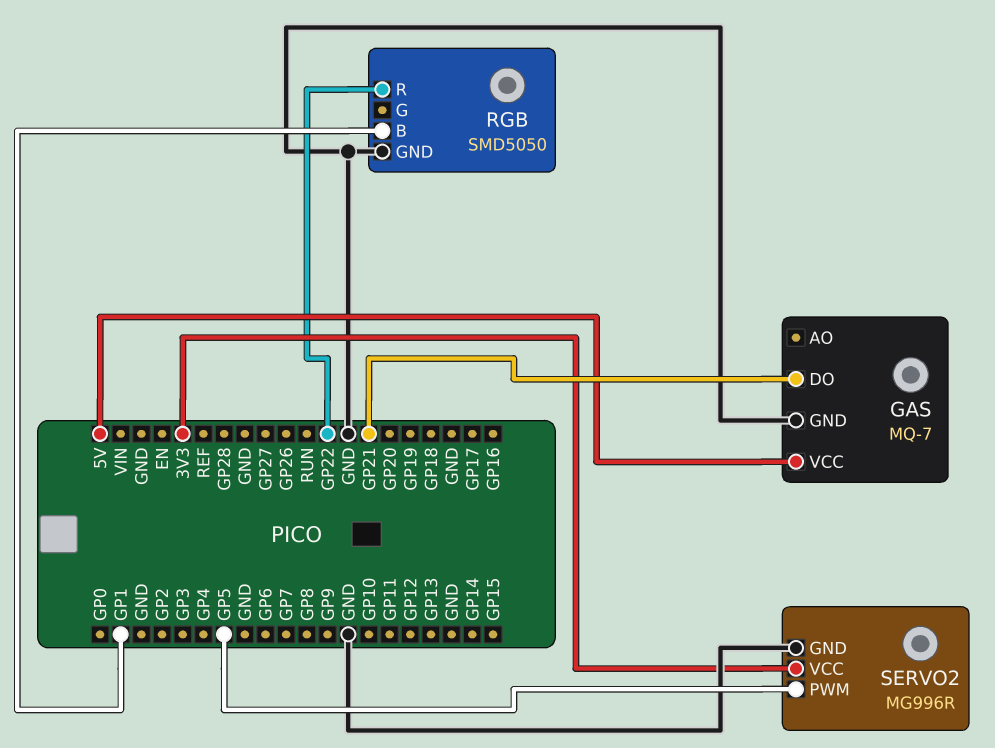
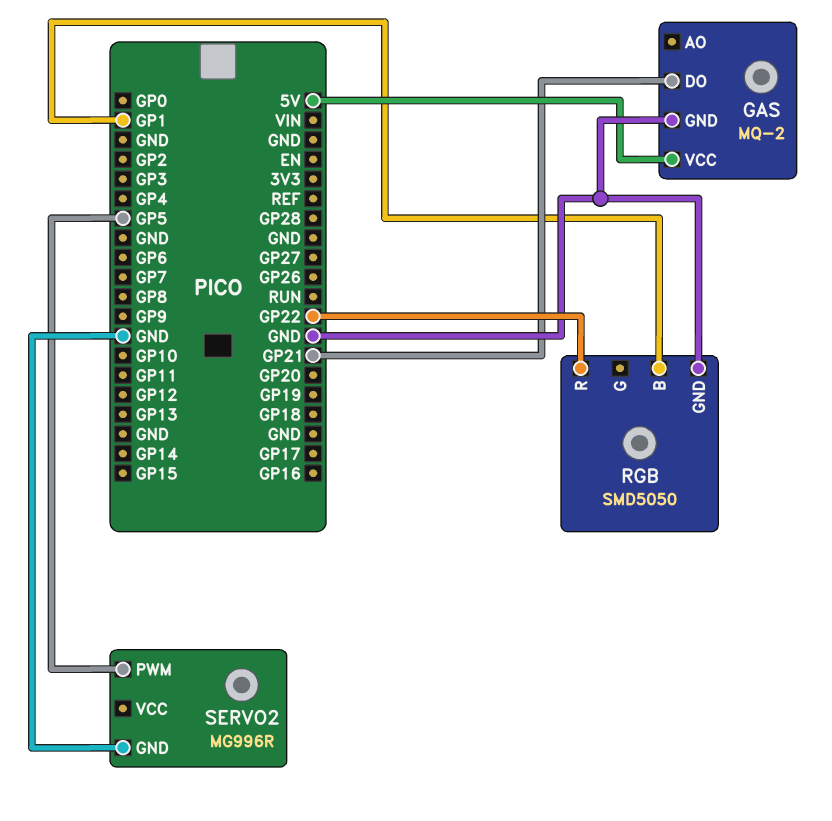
GAS: MQ-7 -> MQ-2
SERVO2 pin VCC: 3V3 -> none

